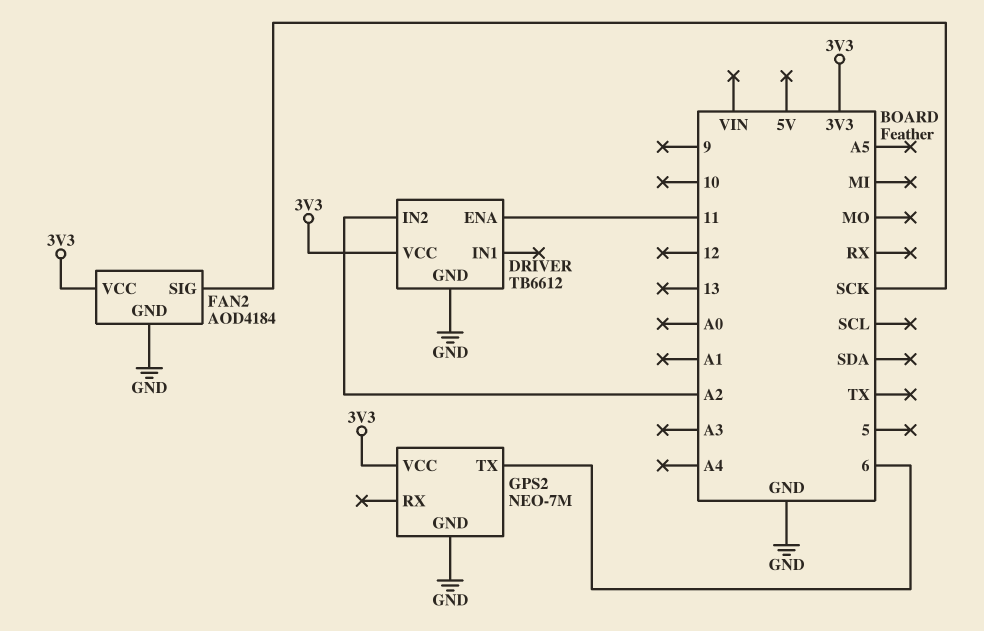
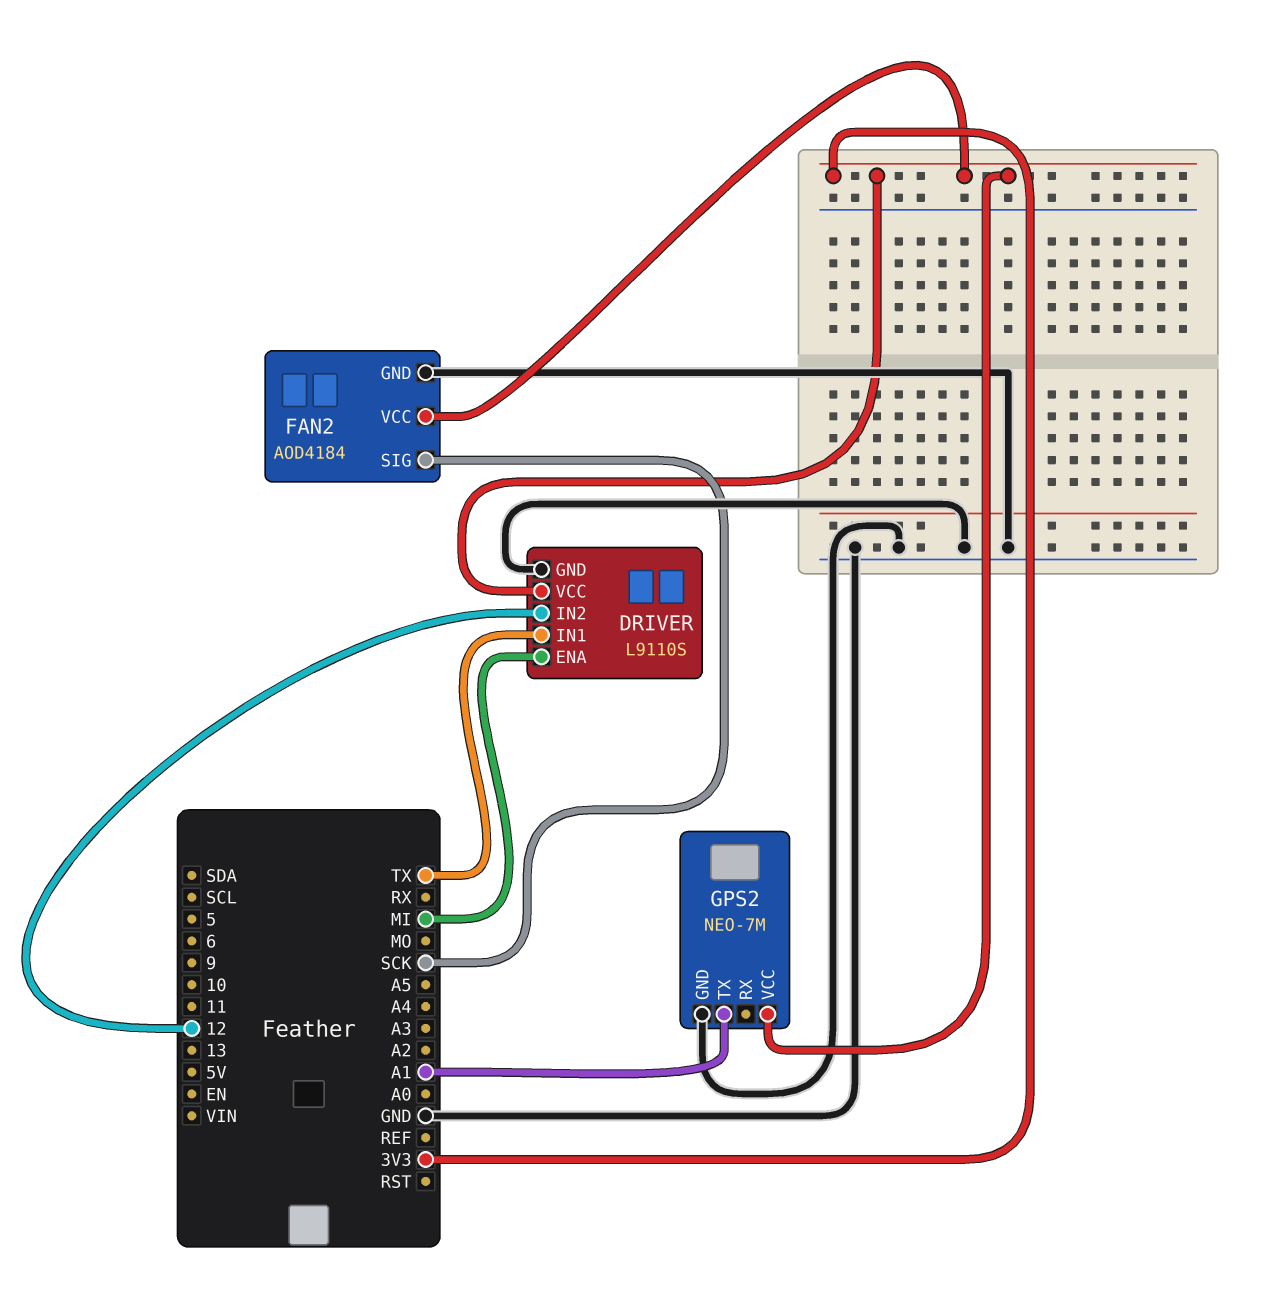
DRIVER: TB6612 -> L9110S
DRIVER pin ENA: 11 -> MI
DRIVER pin IN1: none -> TX
DRIVER pin IN2: A2 -> 12
GPS2 pin TX: 6 -> A1

